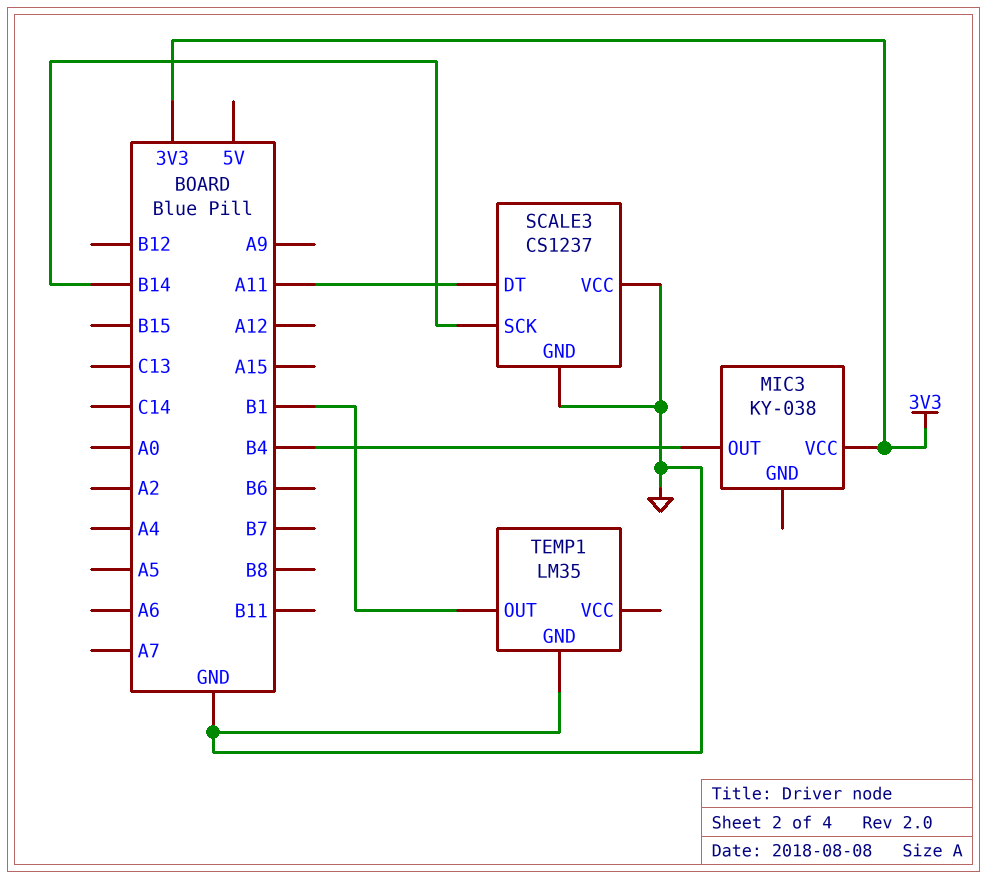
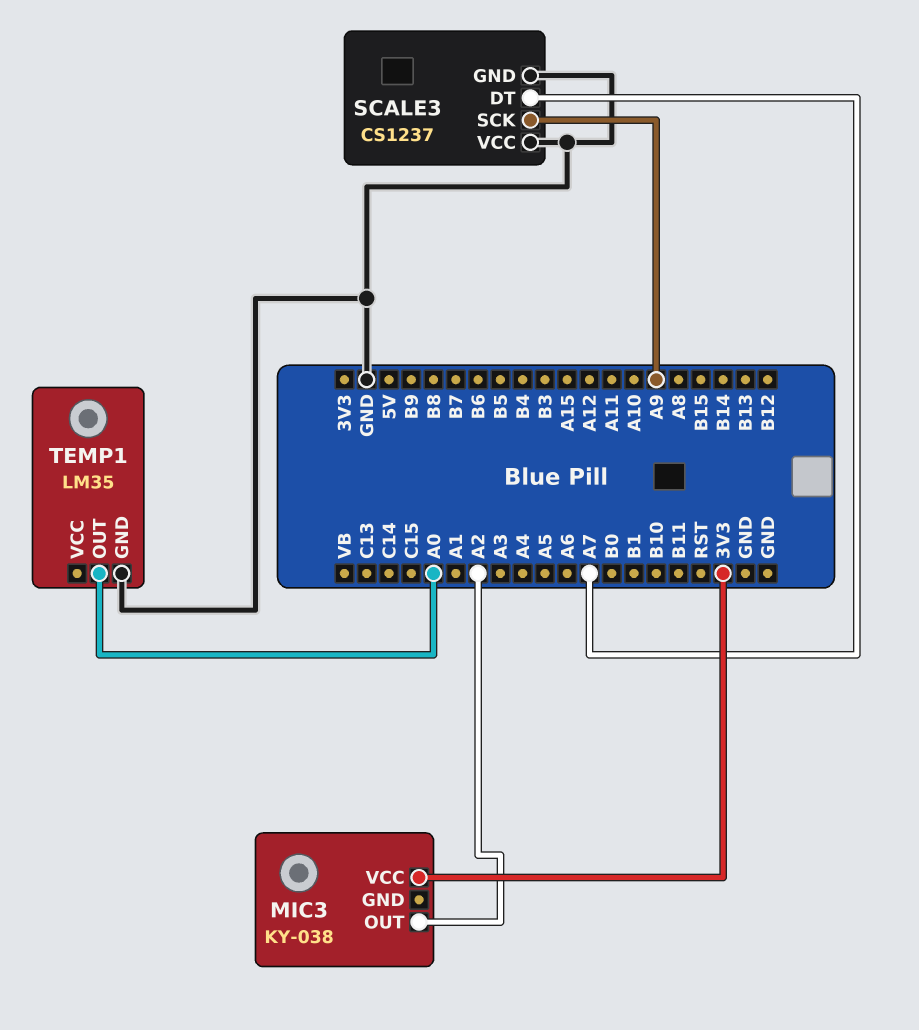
MIC3 pin OUT: B4 -> A2
SCALE3 pin DT: A11 -> A7
SCALE3 pin SCK: B14 -> A9
TEMP1 pin OUT: B1 -> A0

